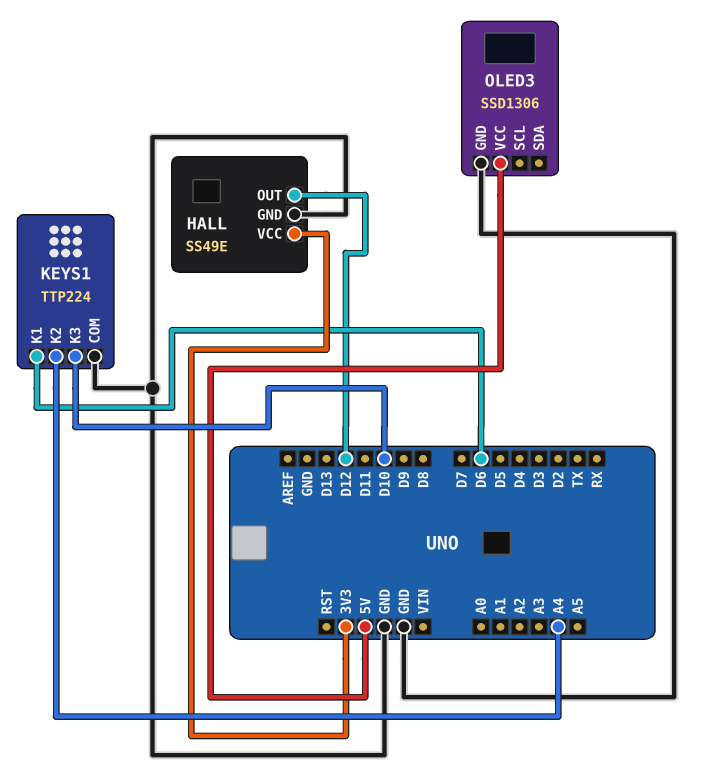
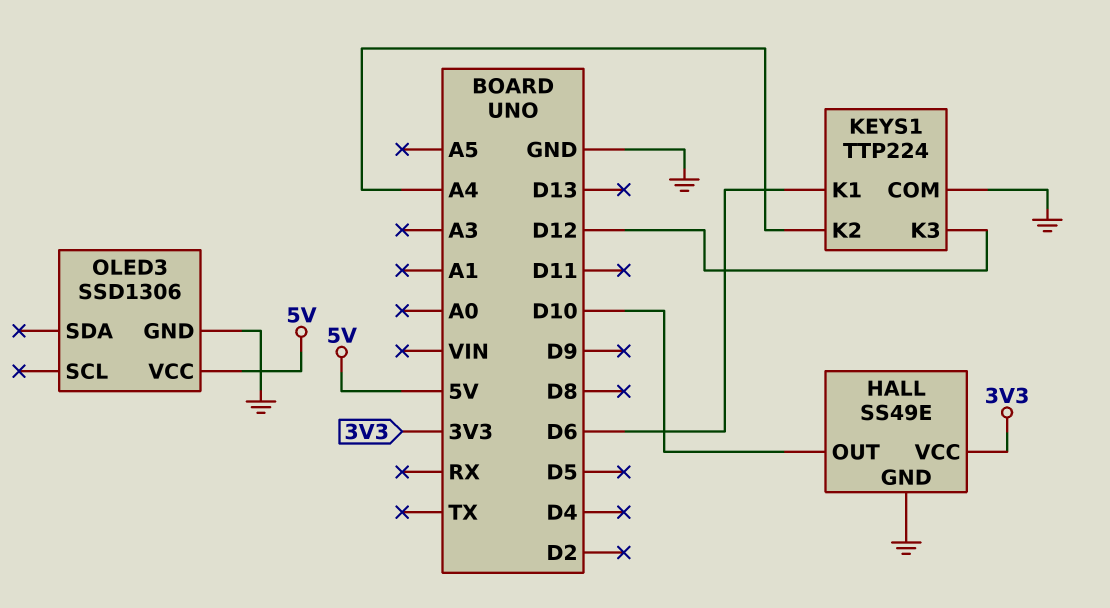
HALL pin OUT: D12 -> D10
KEYS1 pin K3: D10 -> D12

